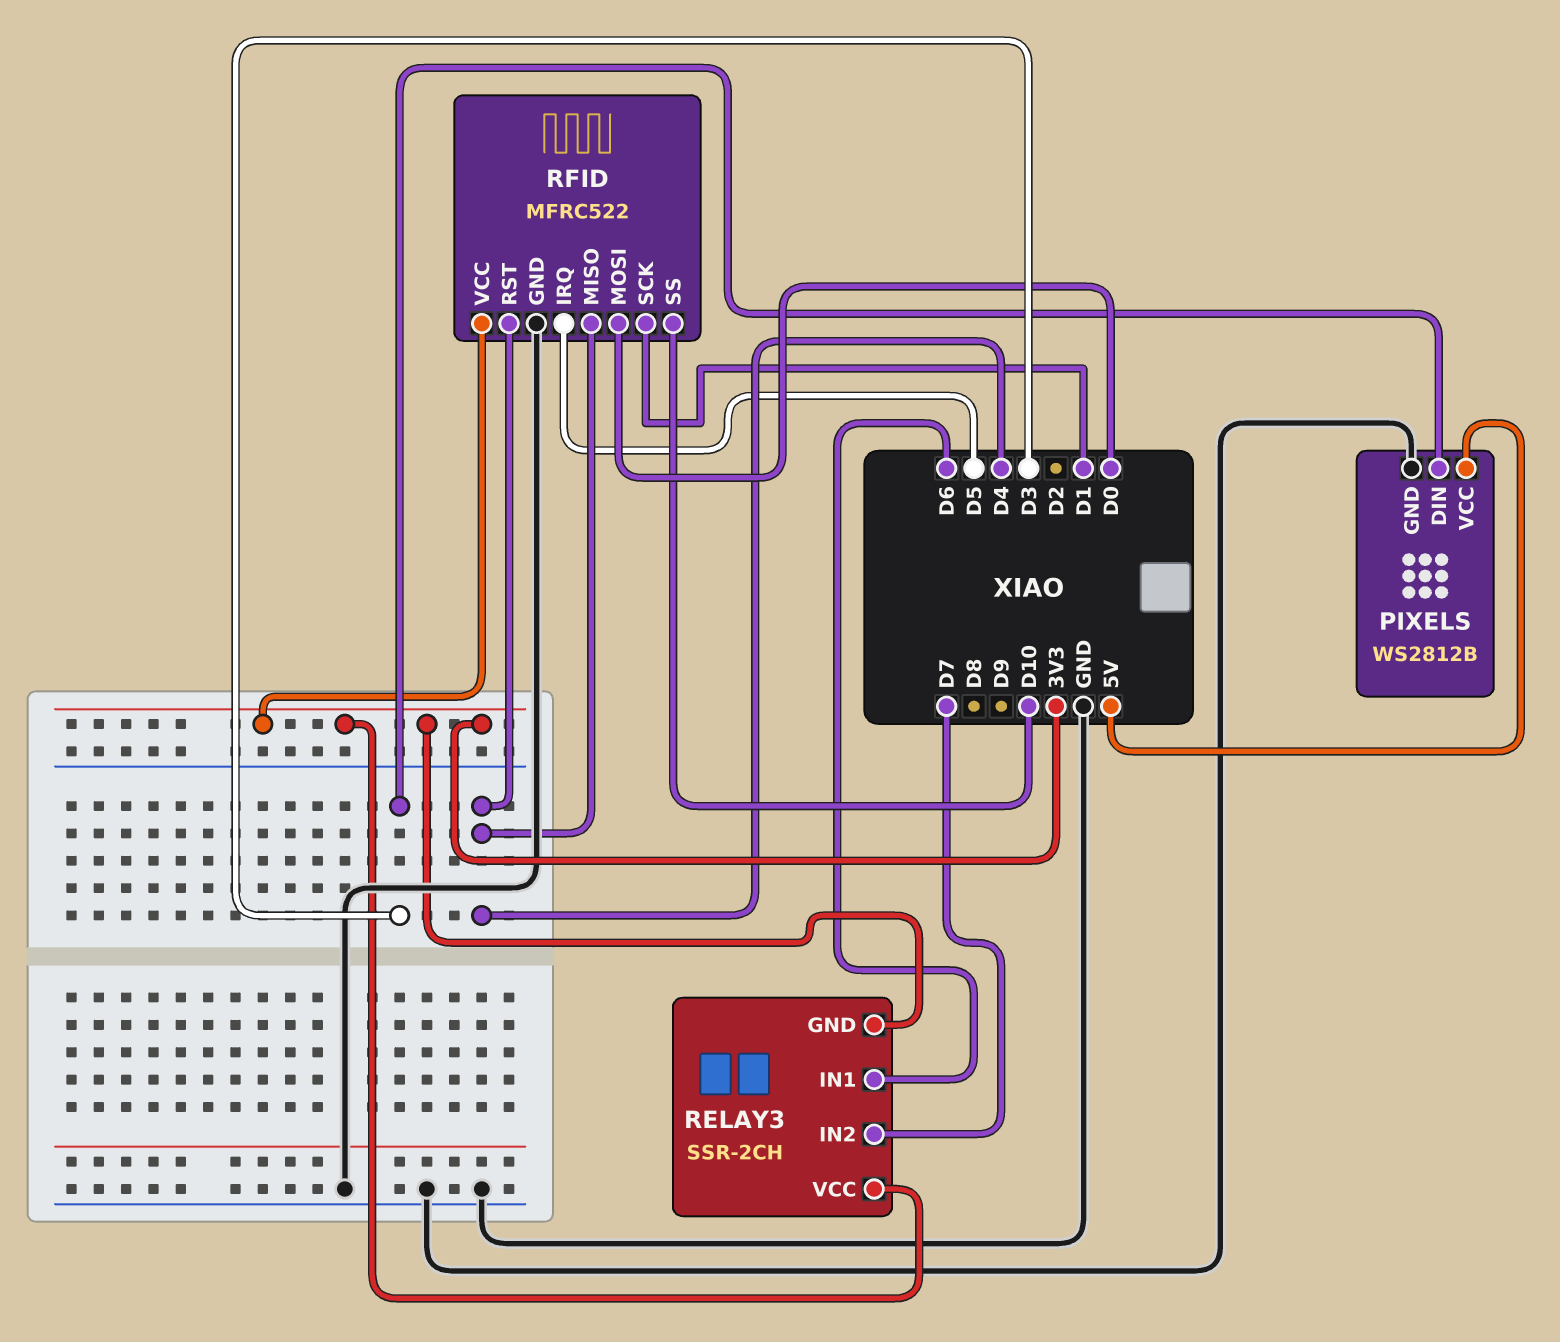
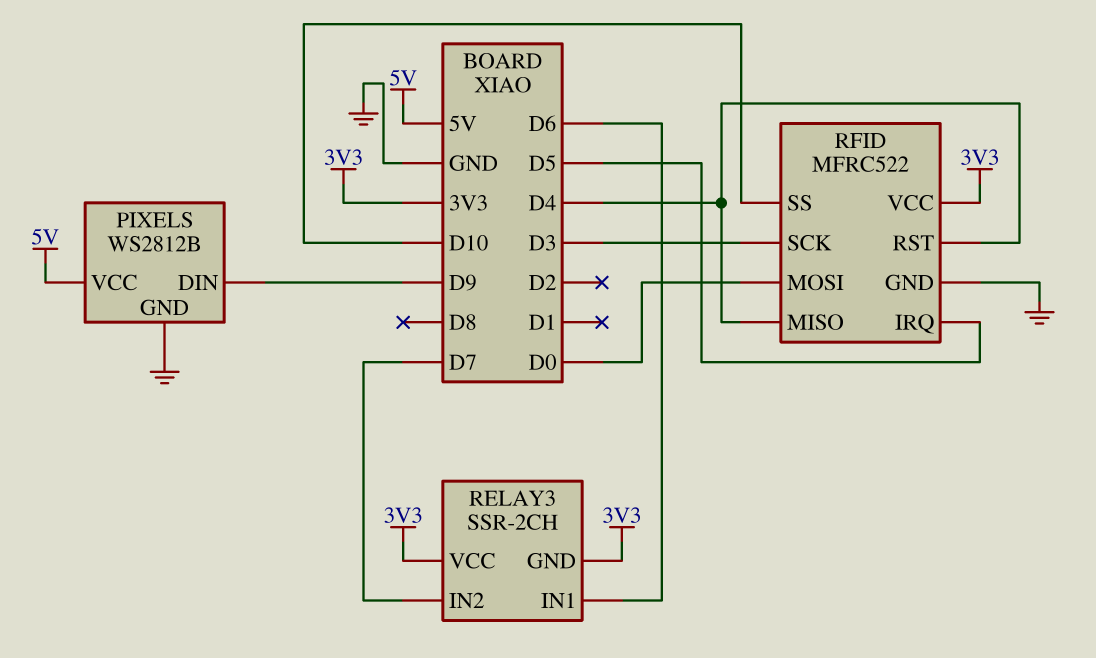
PIXELS pin DIN: D3 -> D9
RFID pin SCK: D1 -> D3

